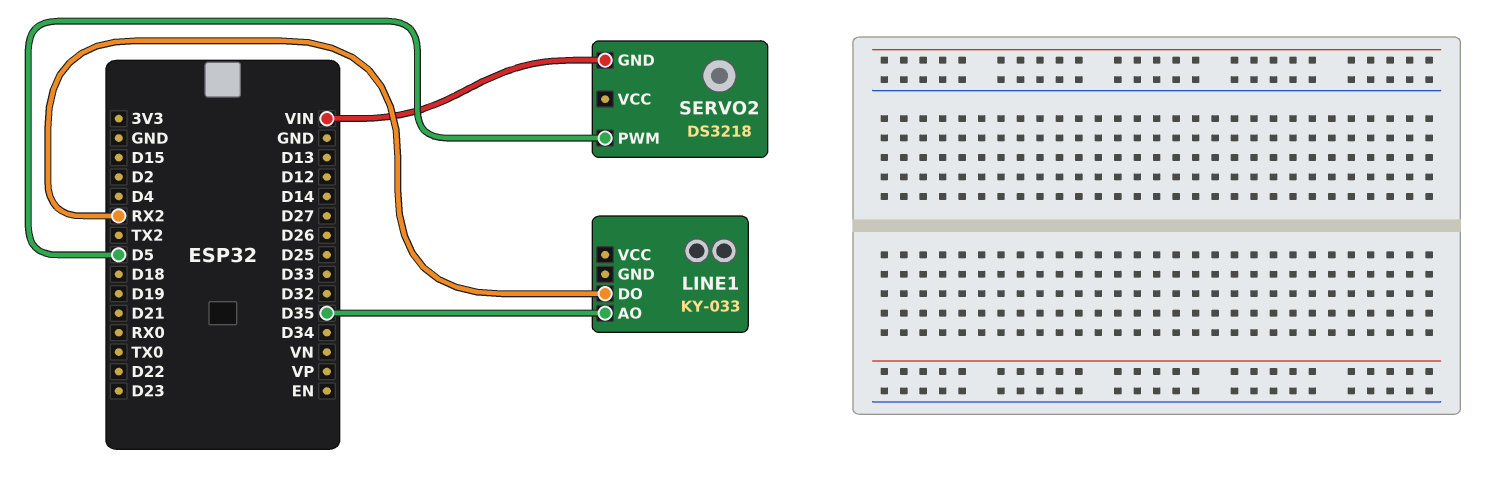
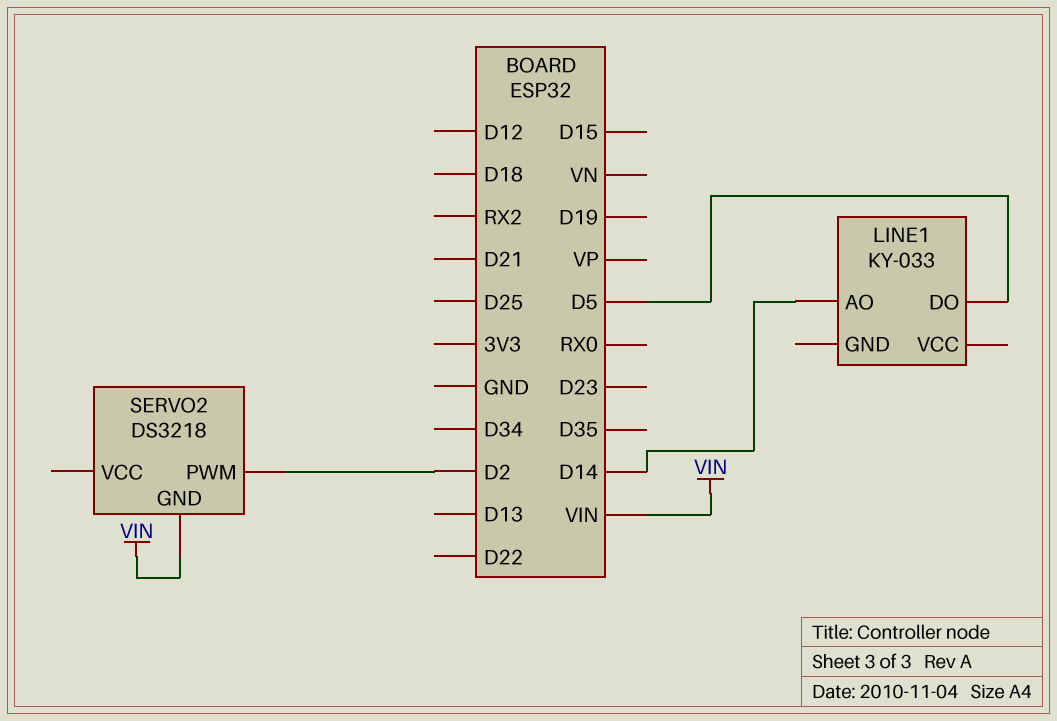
LINE1 pin AO: D35 -> D14
LINE1 pin DO: RX2 -> D5
SERVO2 pin PWM: D5 -> D2

